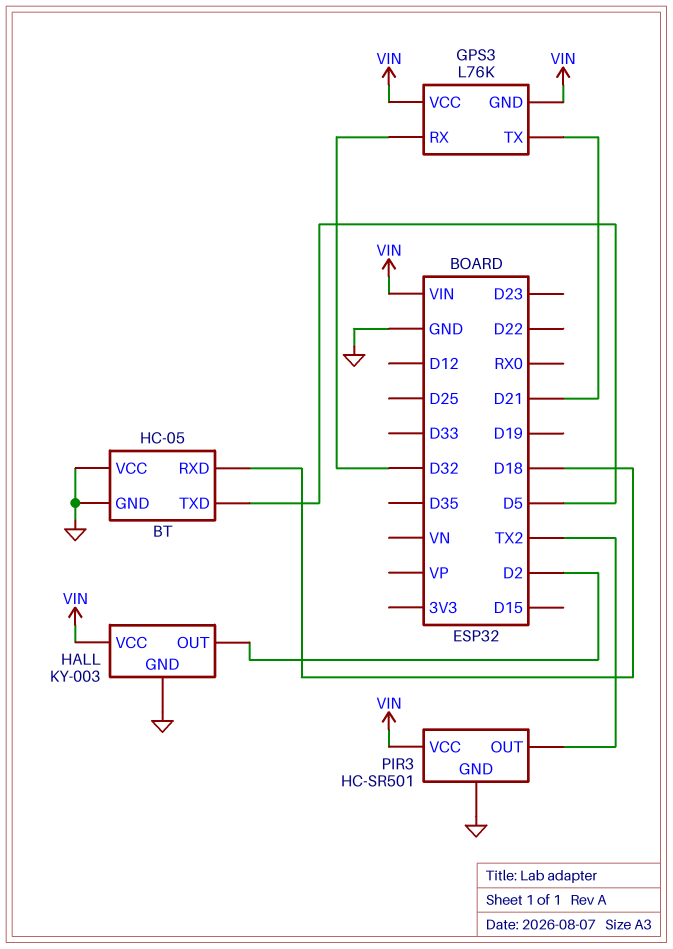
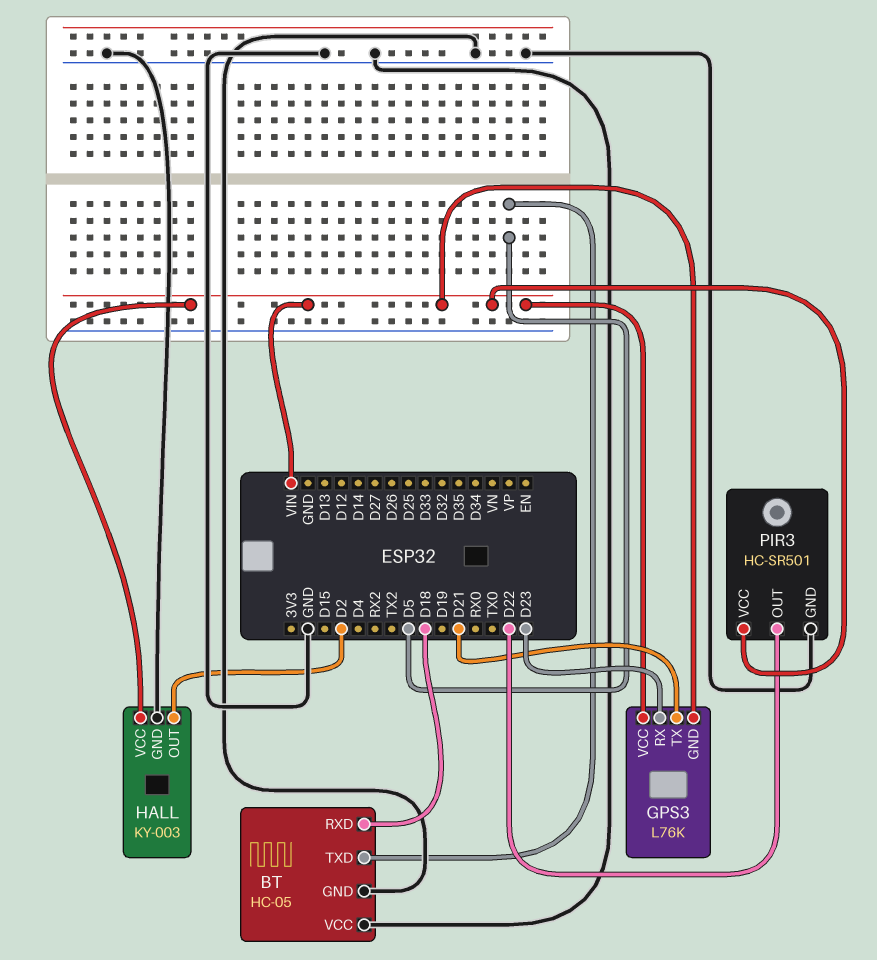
GPS3 pin RX: D32 -> D23
PIR3 pin OUT: TX2 -> D22

